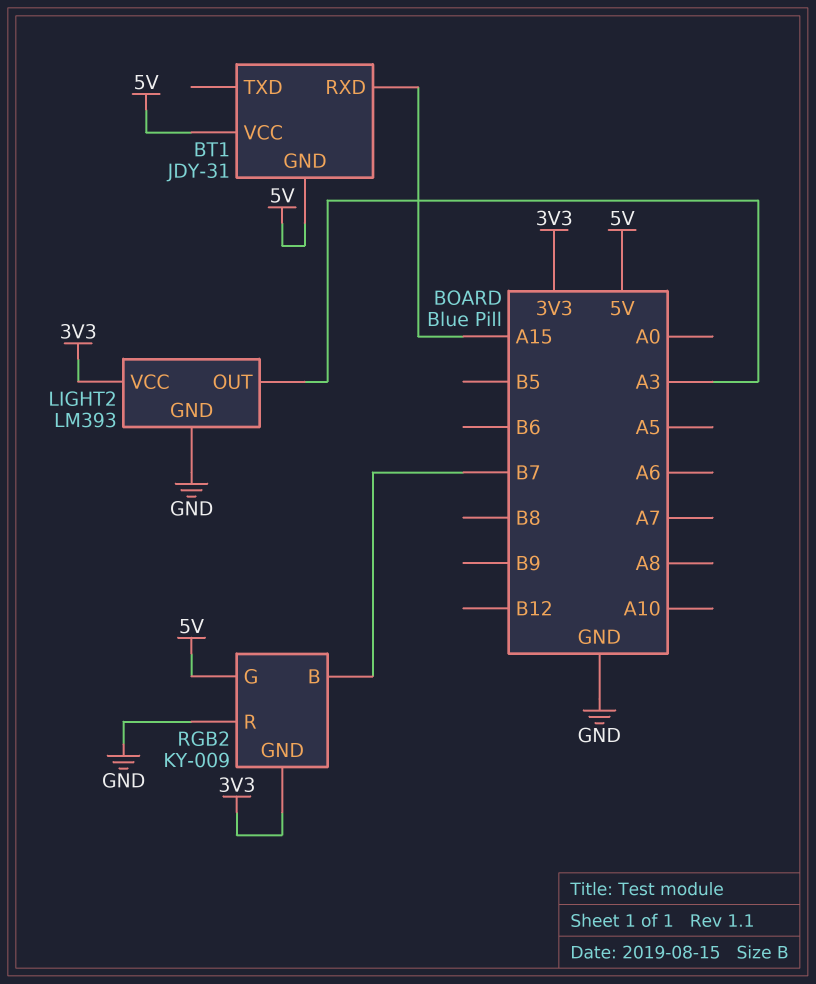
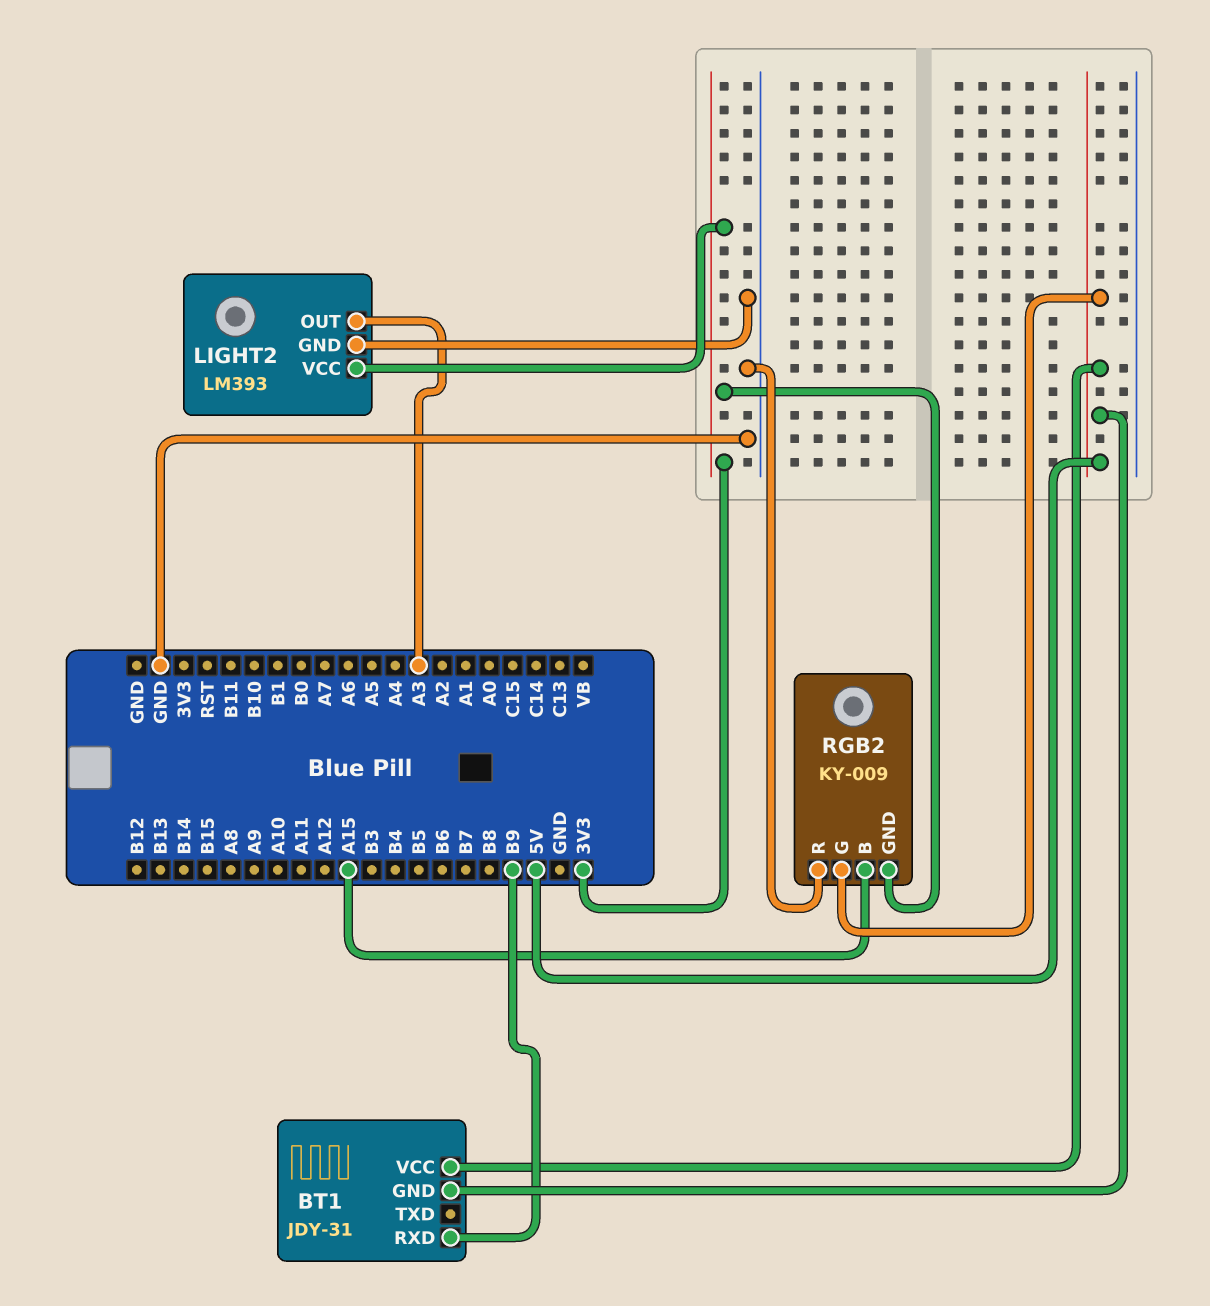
BT1 pin RXD: A15 -> B9
RGB2 pin B: B7 -> A15

